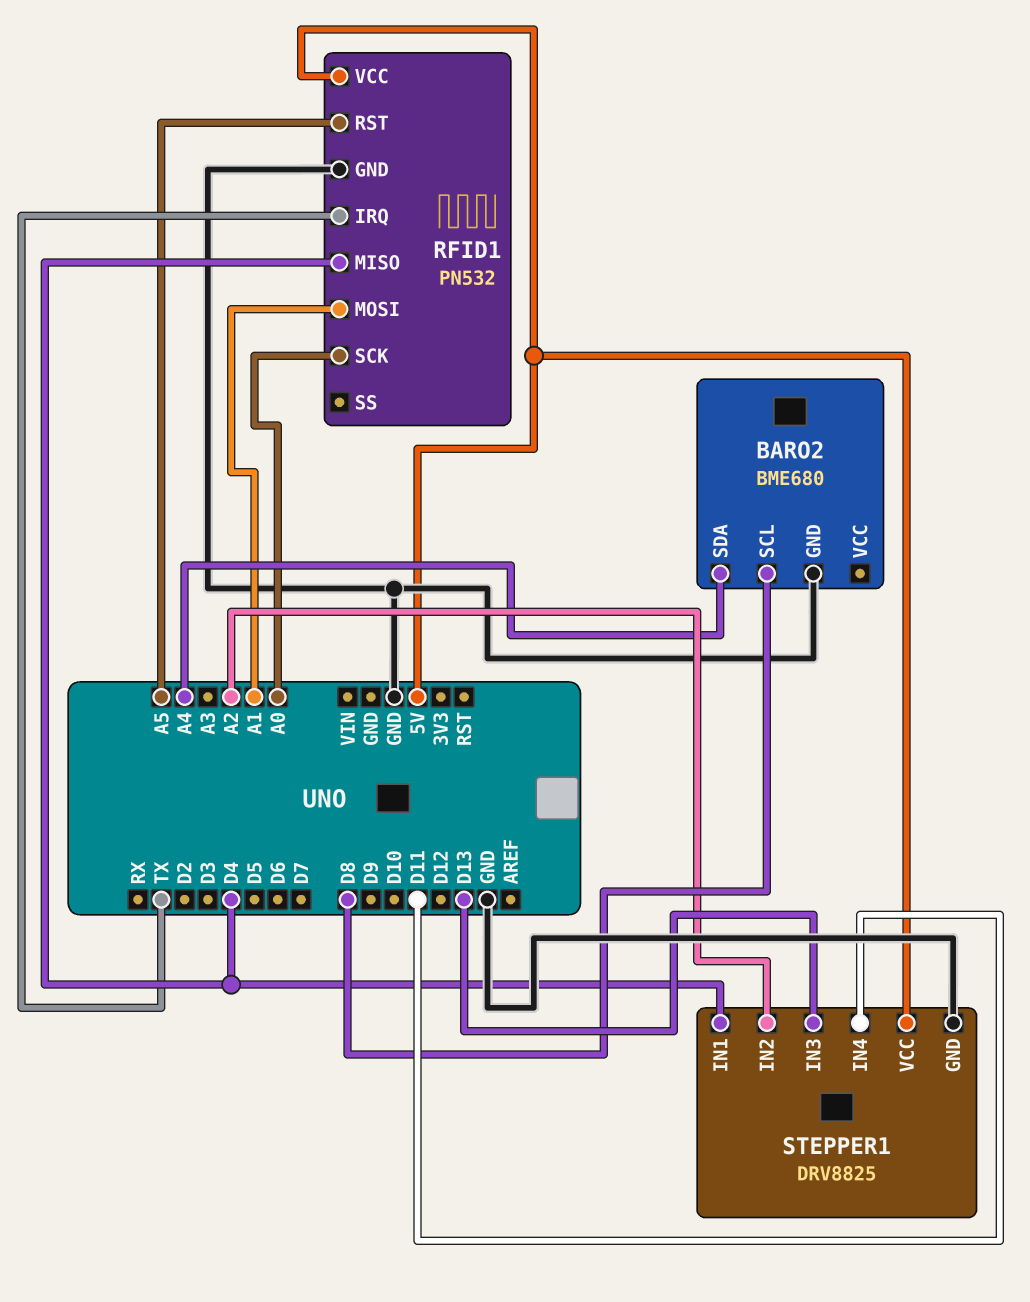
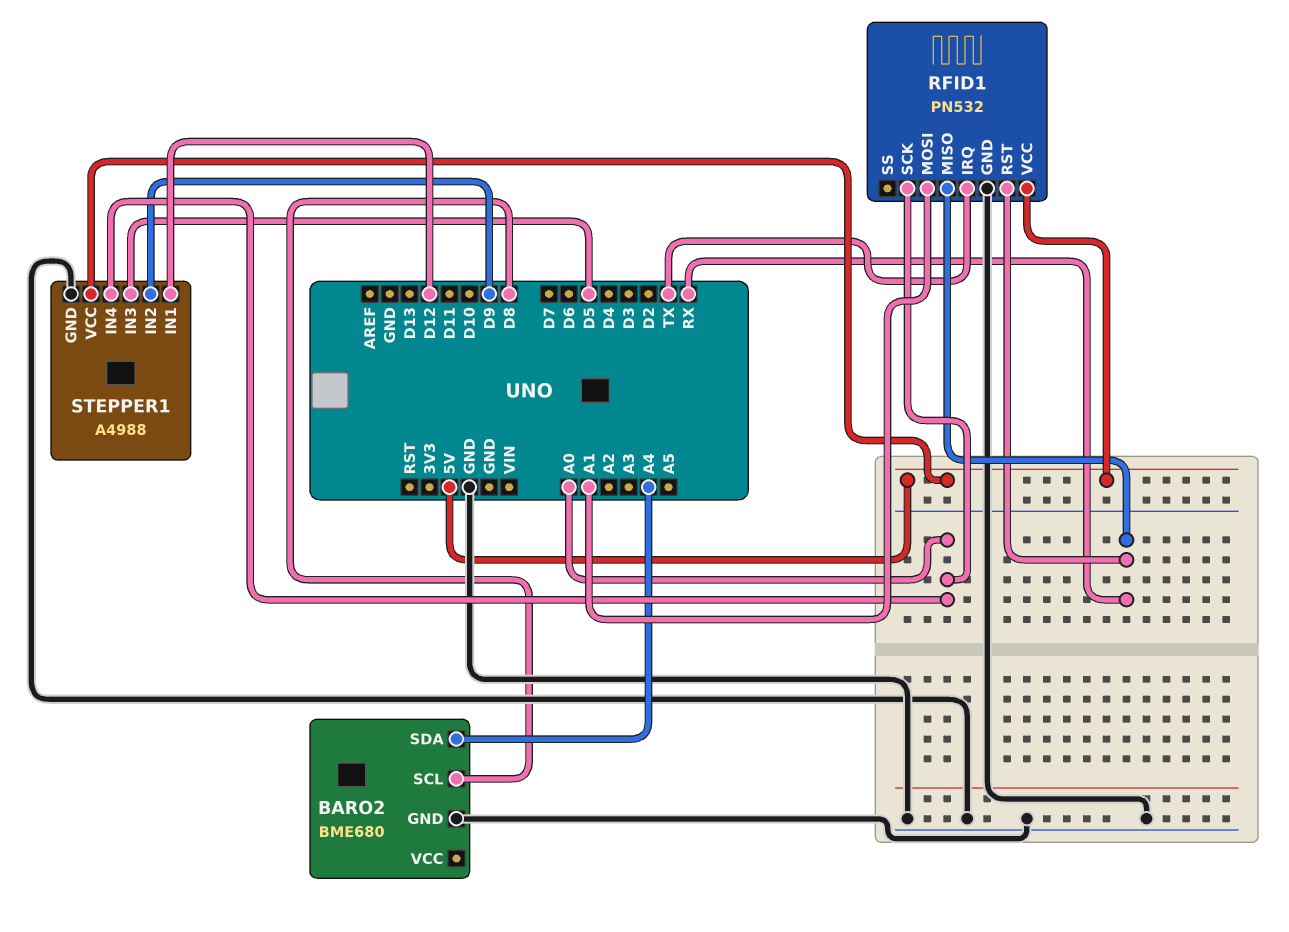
RFID1 pin MISO: D4 -> RX
RFID1 pin RST: A5 -> RX
STEPPER1: DRV8825 -> A4988
STEPPER1 pin IN1: D4 -> D12
STEPPER1 pin IN2: A2 -> D9
STEPPER1 pin IN3: D13 -> D5
STEPPER1 pin IN4: D11 -> A0

